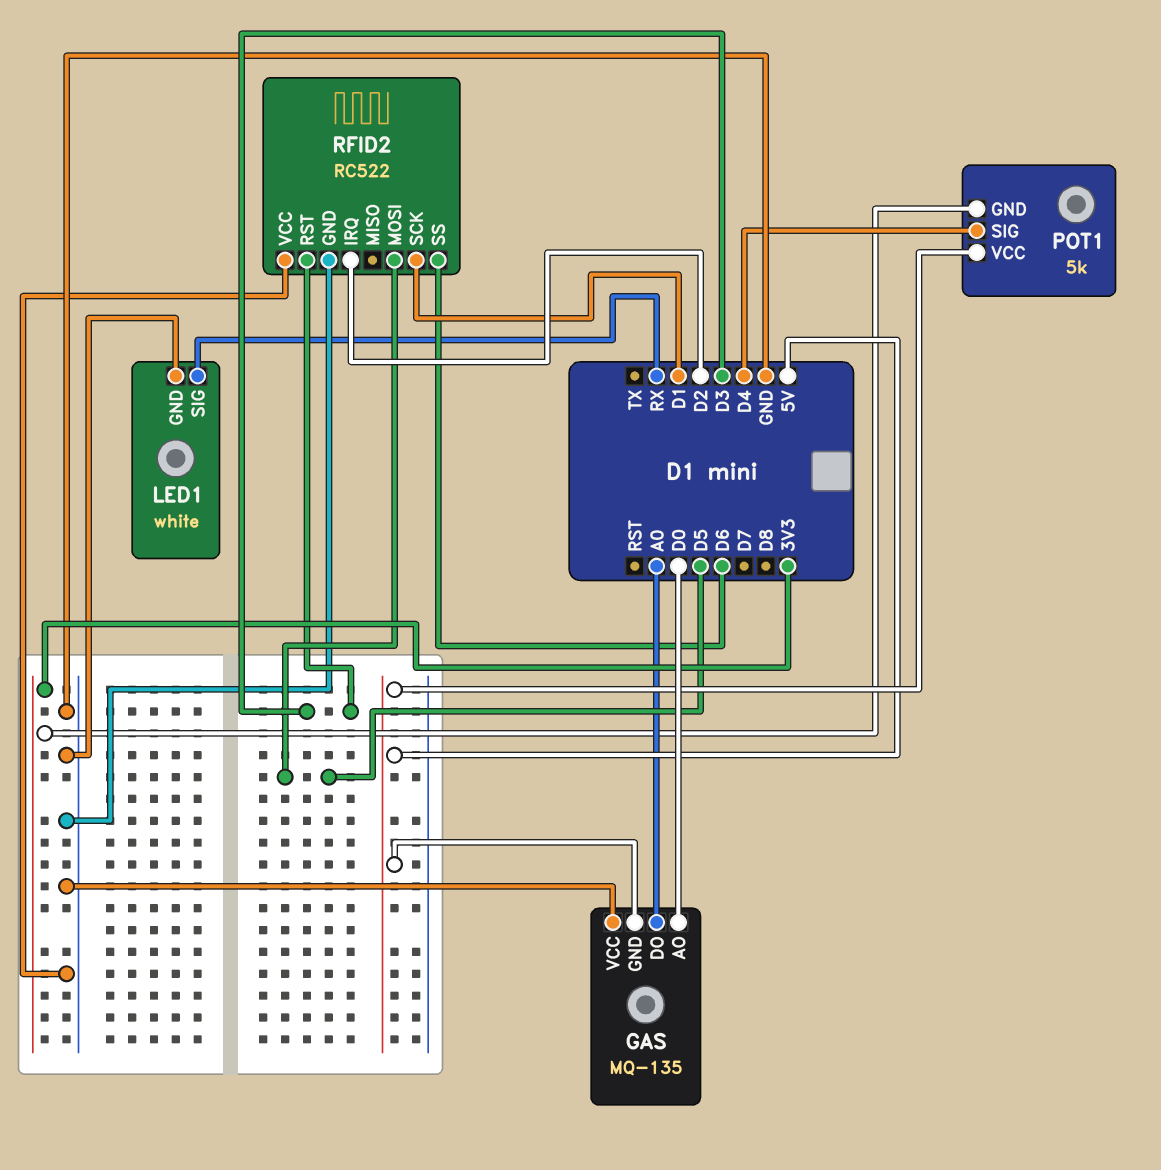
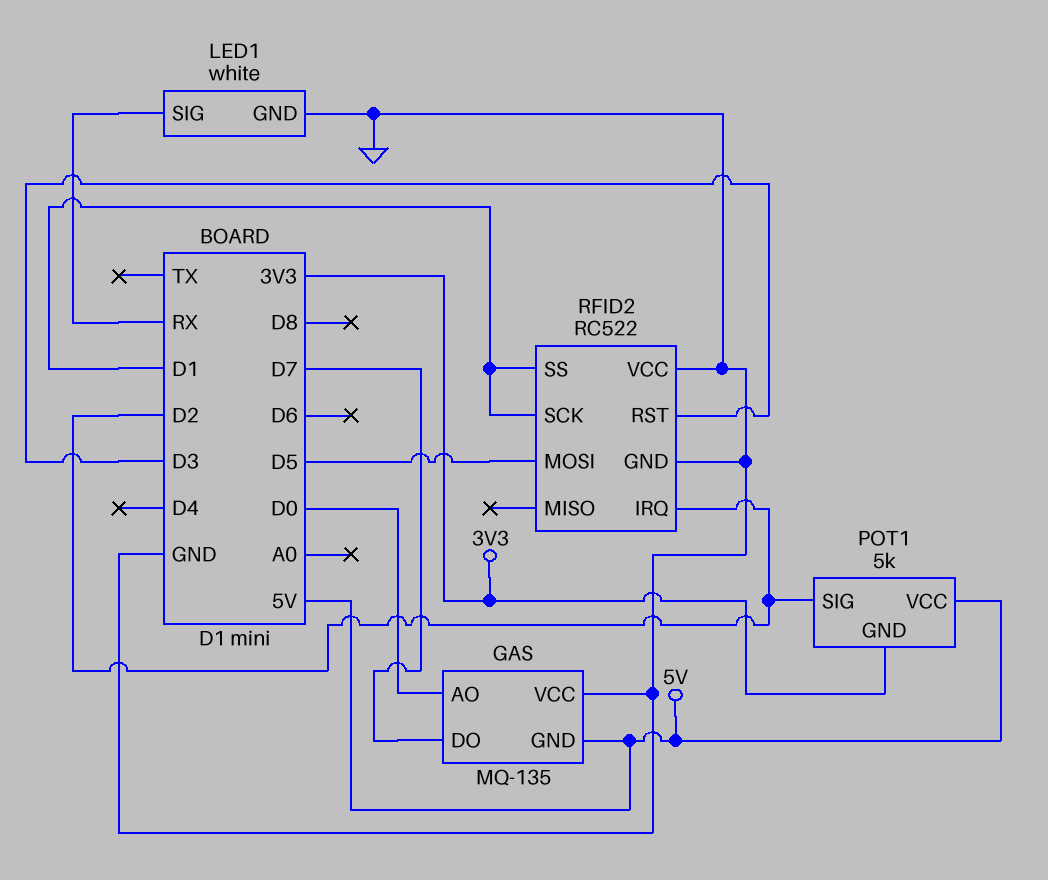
GAS pin DO: A0 -> D7
POT1 pin SIG: D4 -> D2
RFID2 pin SS: D6 -> D1

